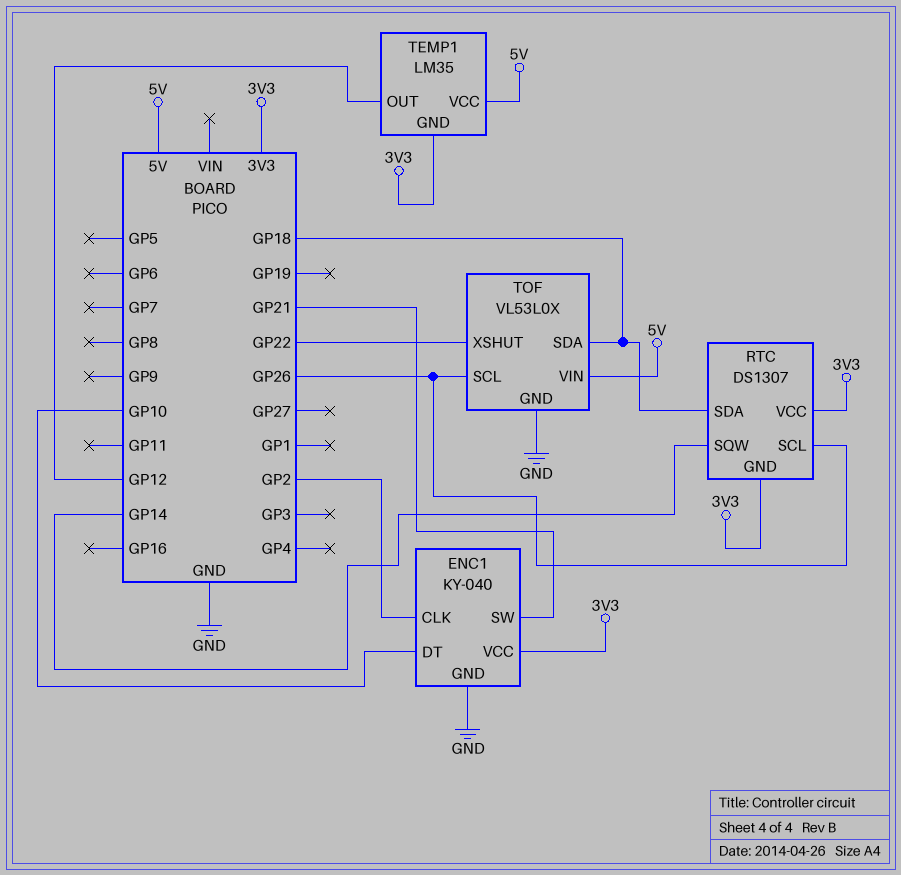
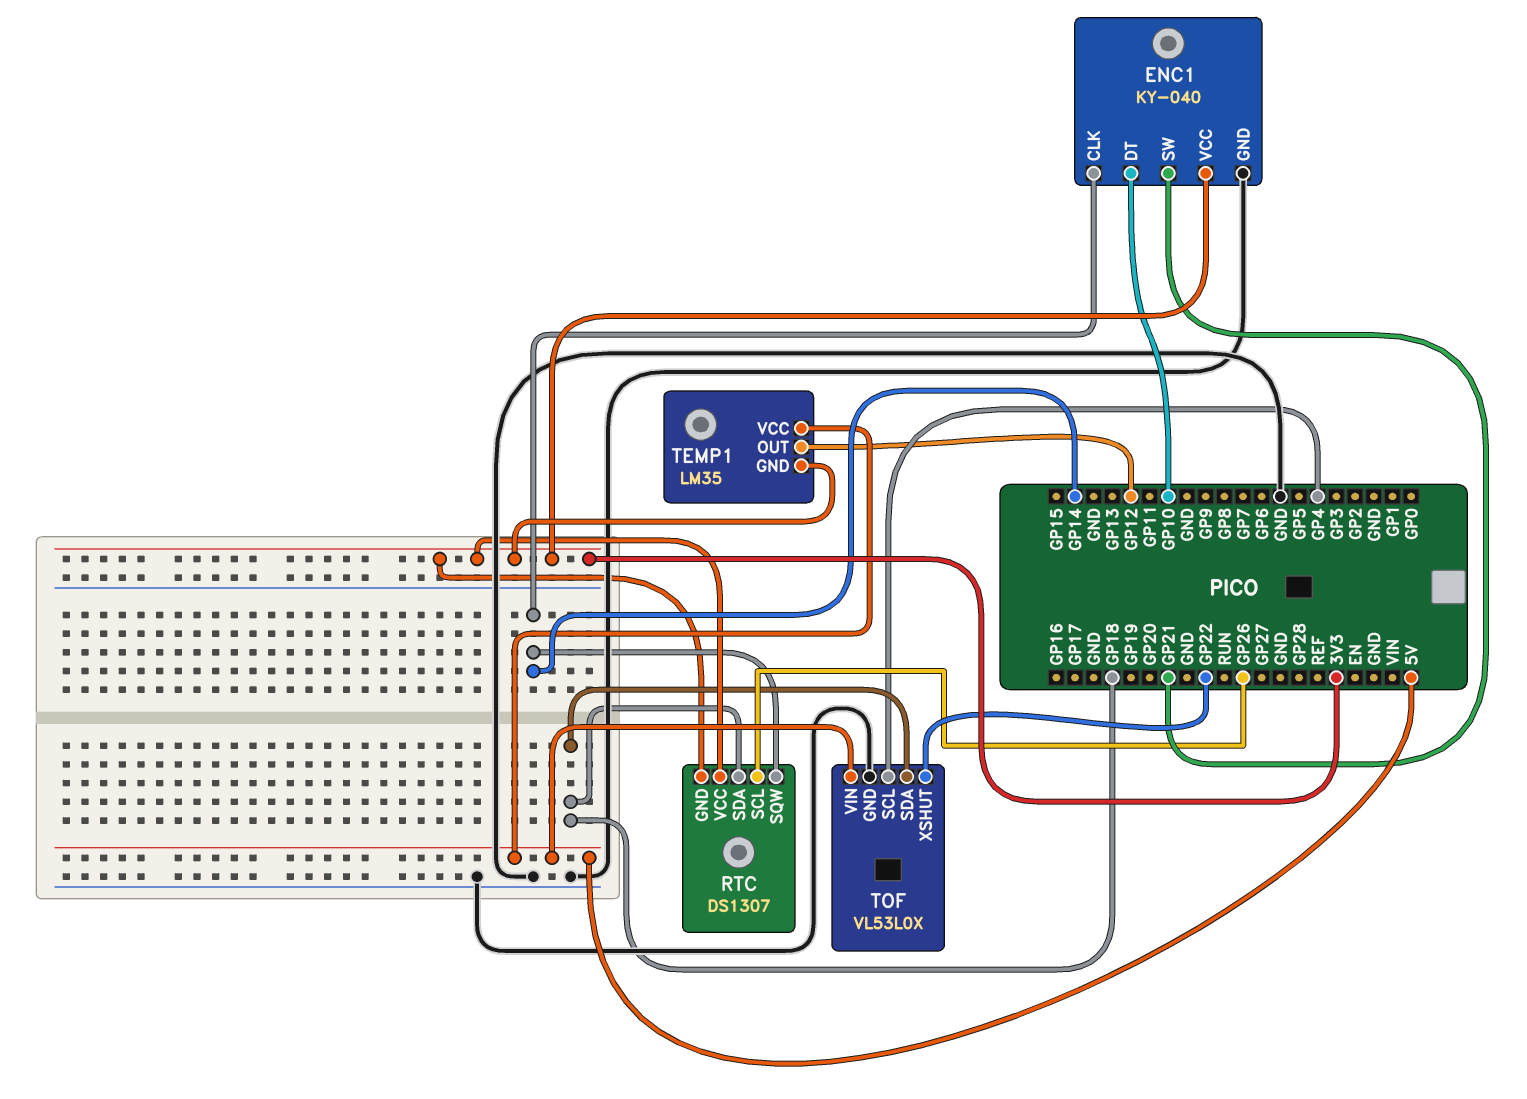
ENC1 pin CLK: GP2 -> GP14
TOF pin SCL: GP26 -> GP4

